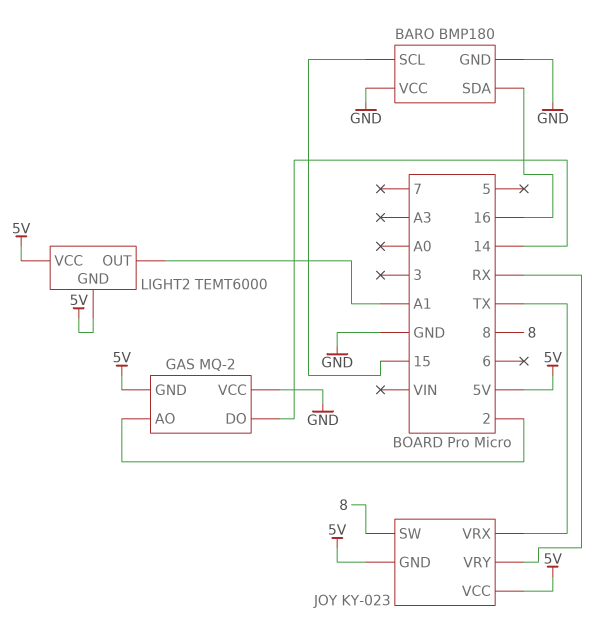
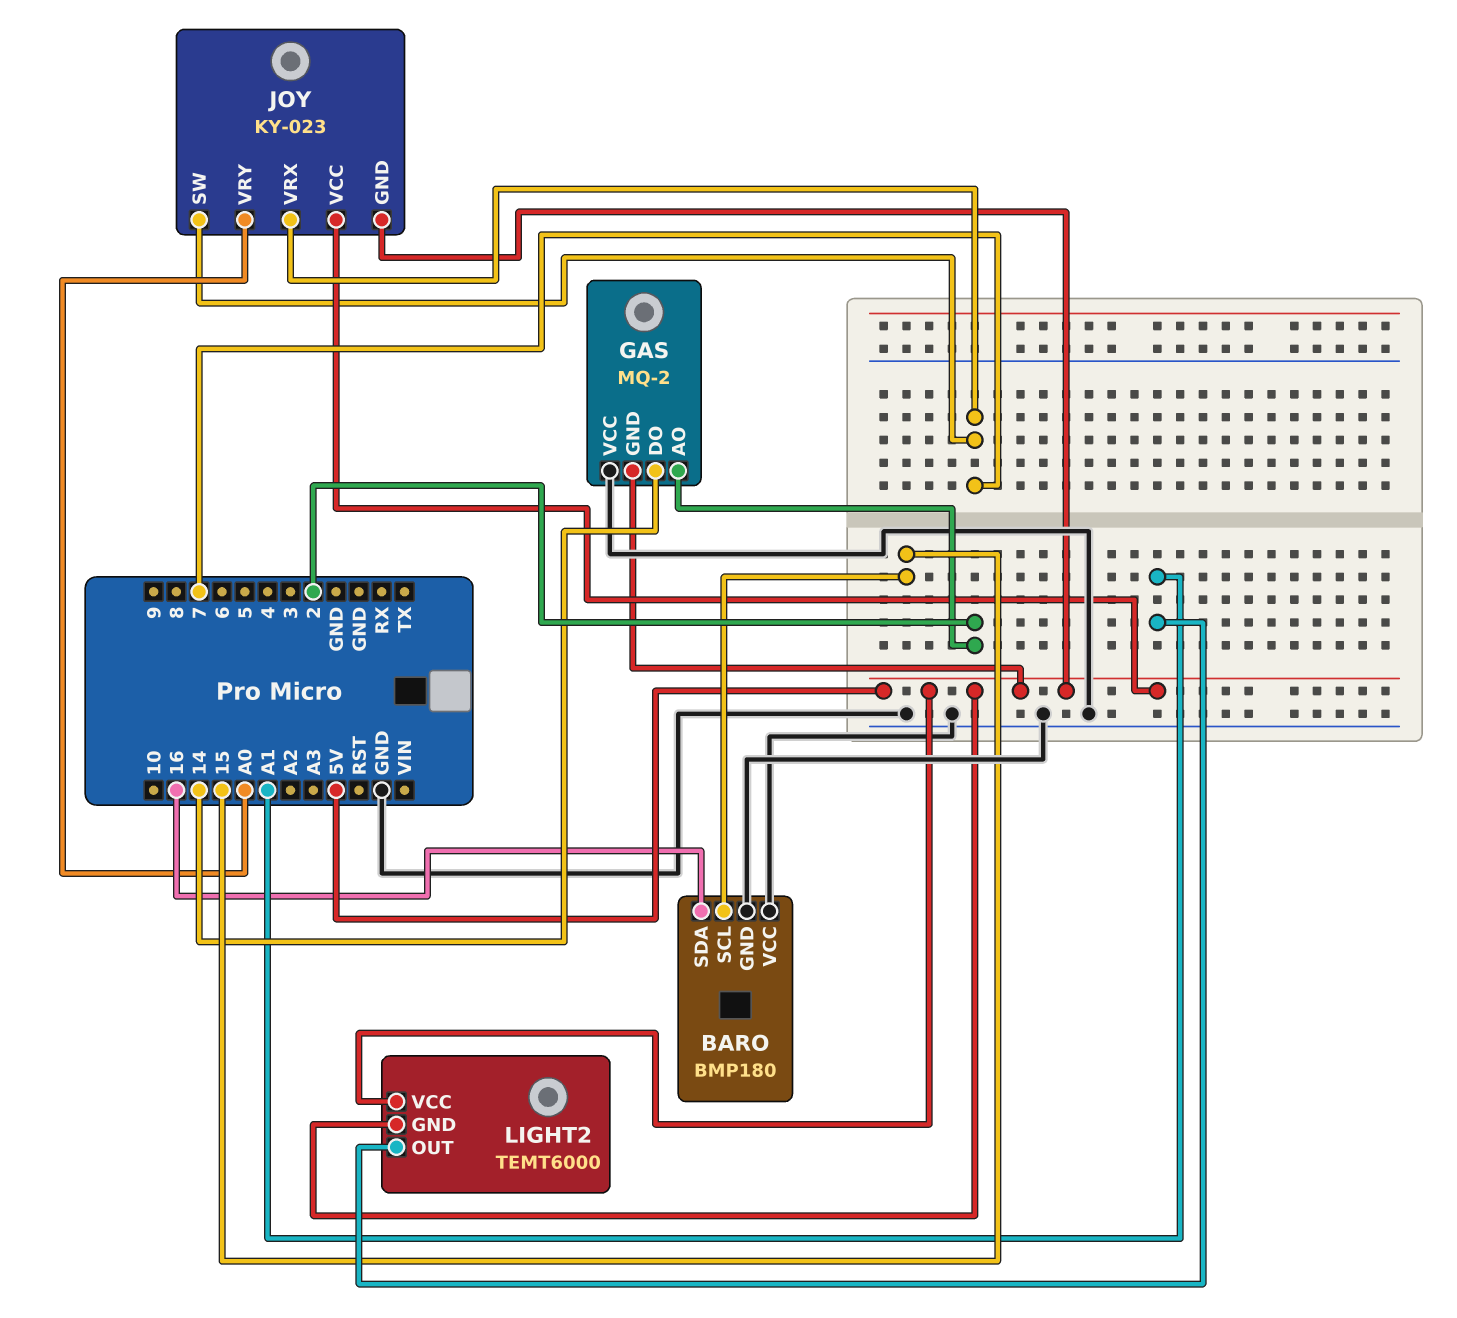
JOY pin SW: 8 -> 7
JOY pin VRX: TX -> 7
JOY pin VRY: RX -> A0

